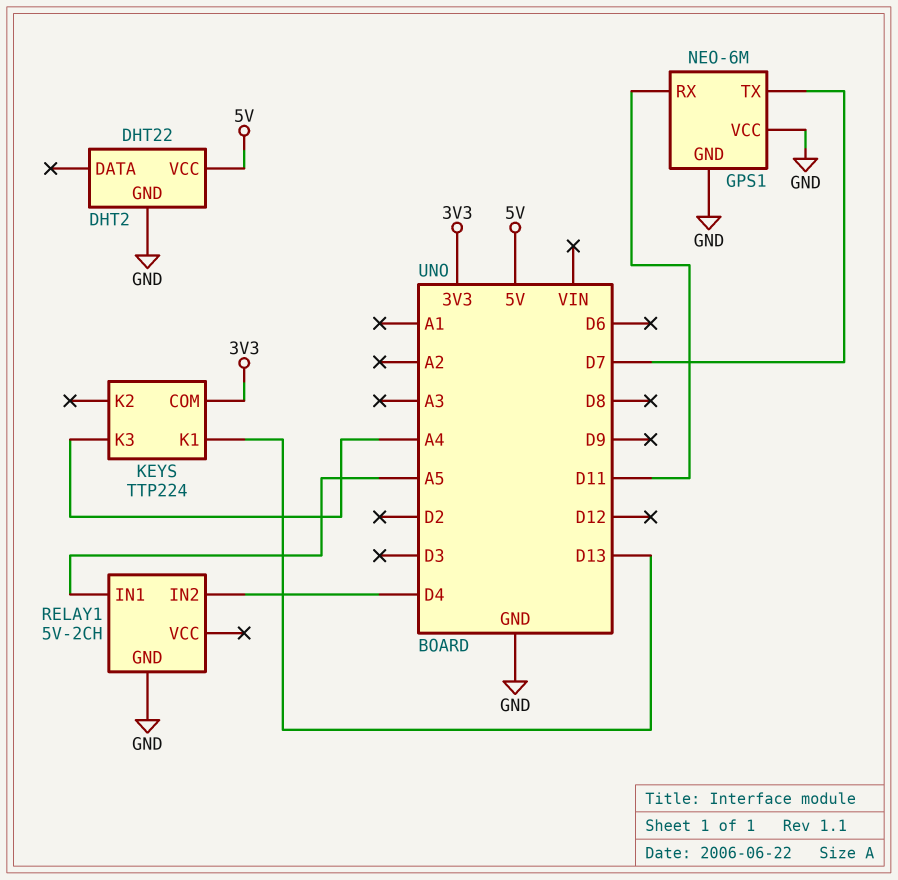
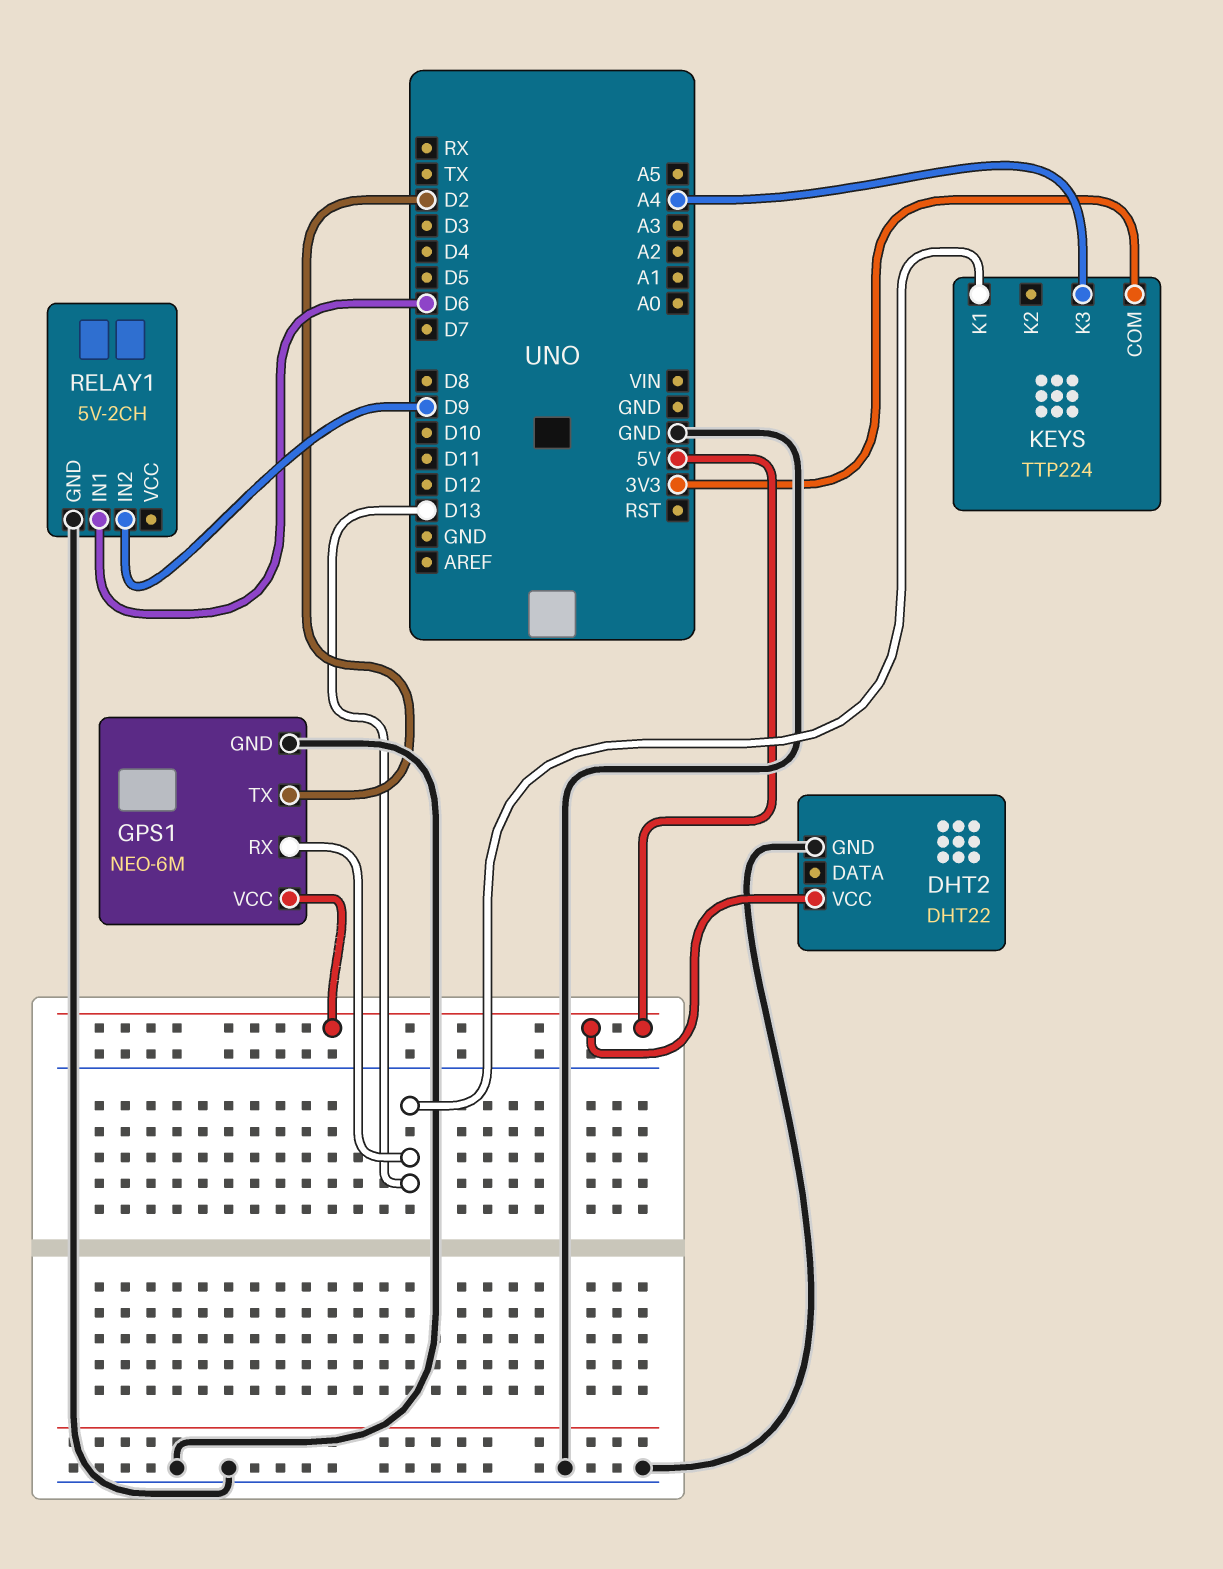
GPS1 pin RX: D11 -> D13
GPS1 pin TX: D7 -> D2
GPS1 pin VCC: GND -> 5V
RELAY1 pin IN1: A5 -> D6
RELAY1 pin IN2: D4 -> D9

